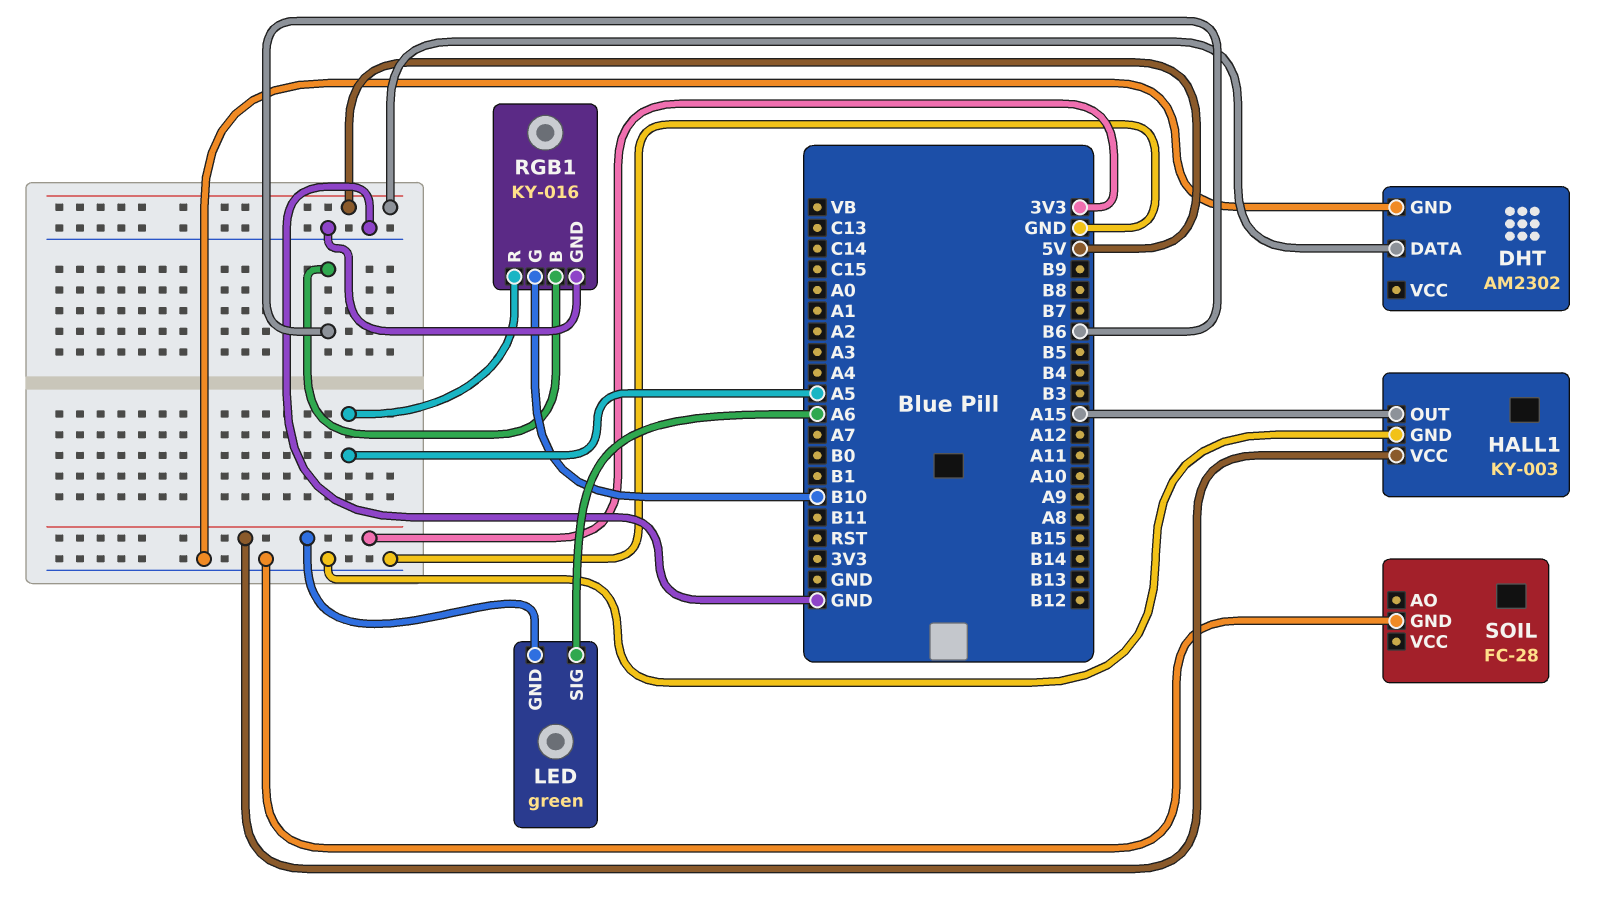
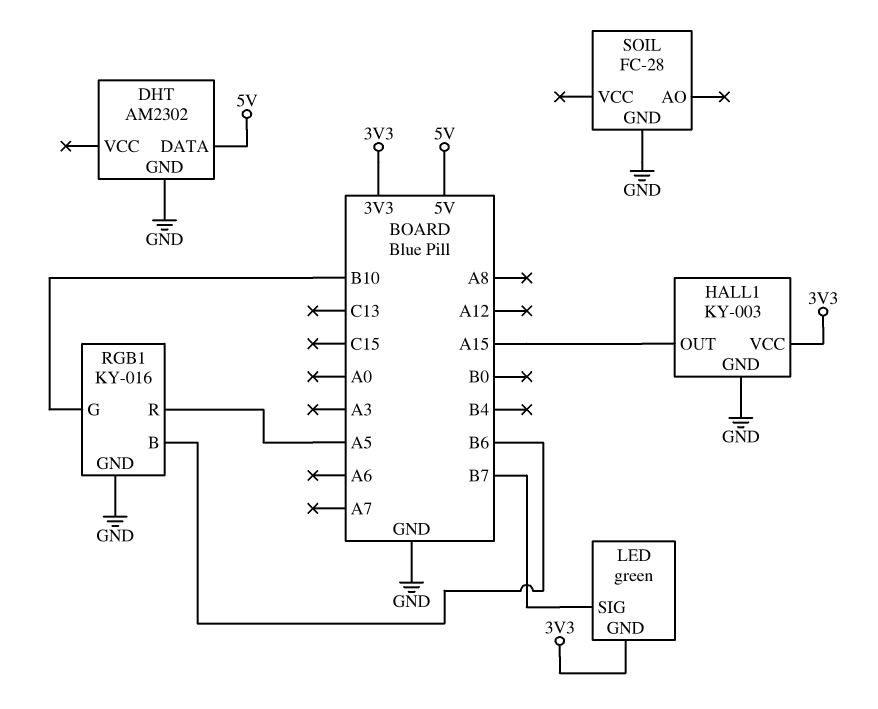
LED pin SIG: A6 -> B7

